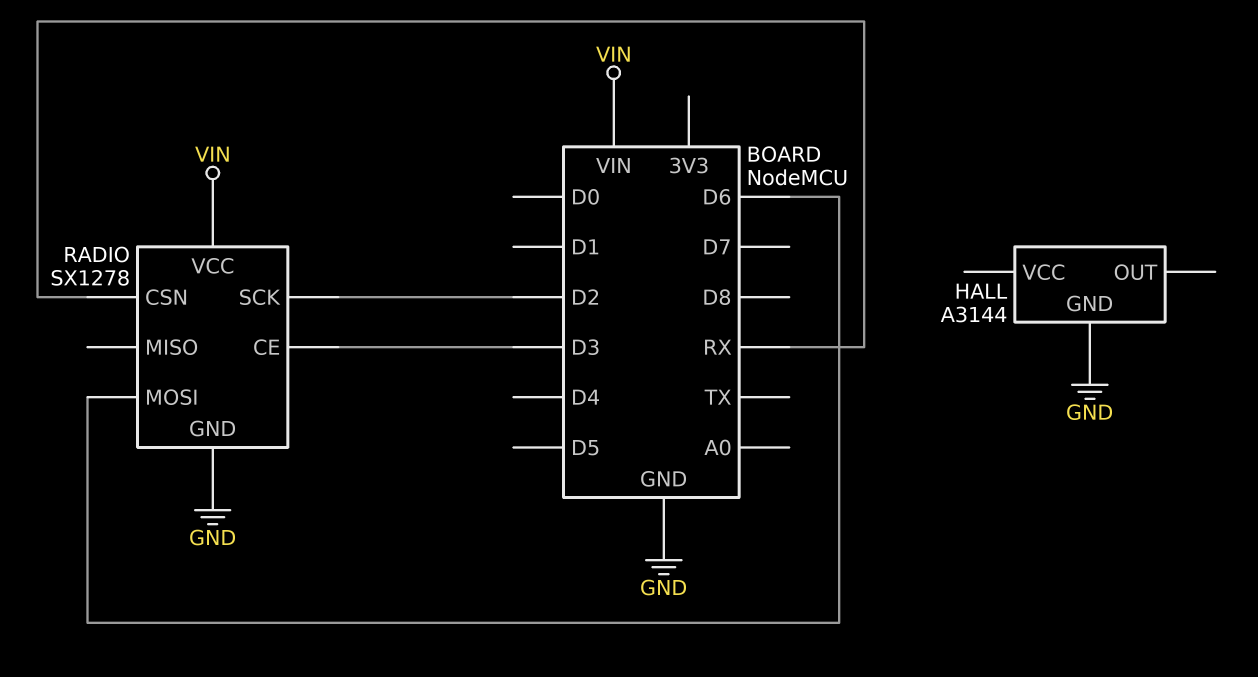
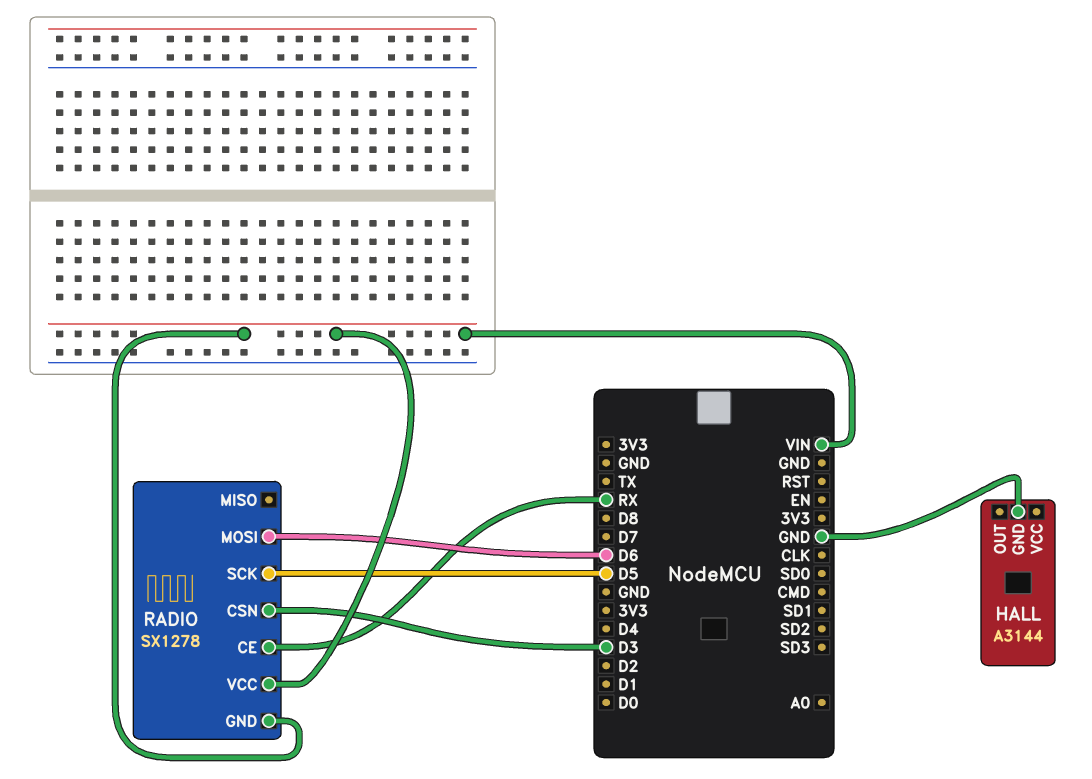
RADIO pin CE: D3 -> RX
RADIO pin CSN: RX -> D3
RADIO pin GND: GND -> VIN
RADIO pin SCK: D2 -> D5

